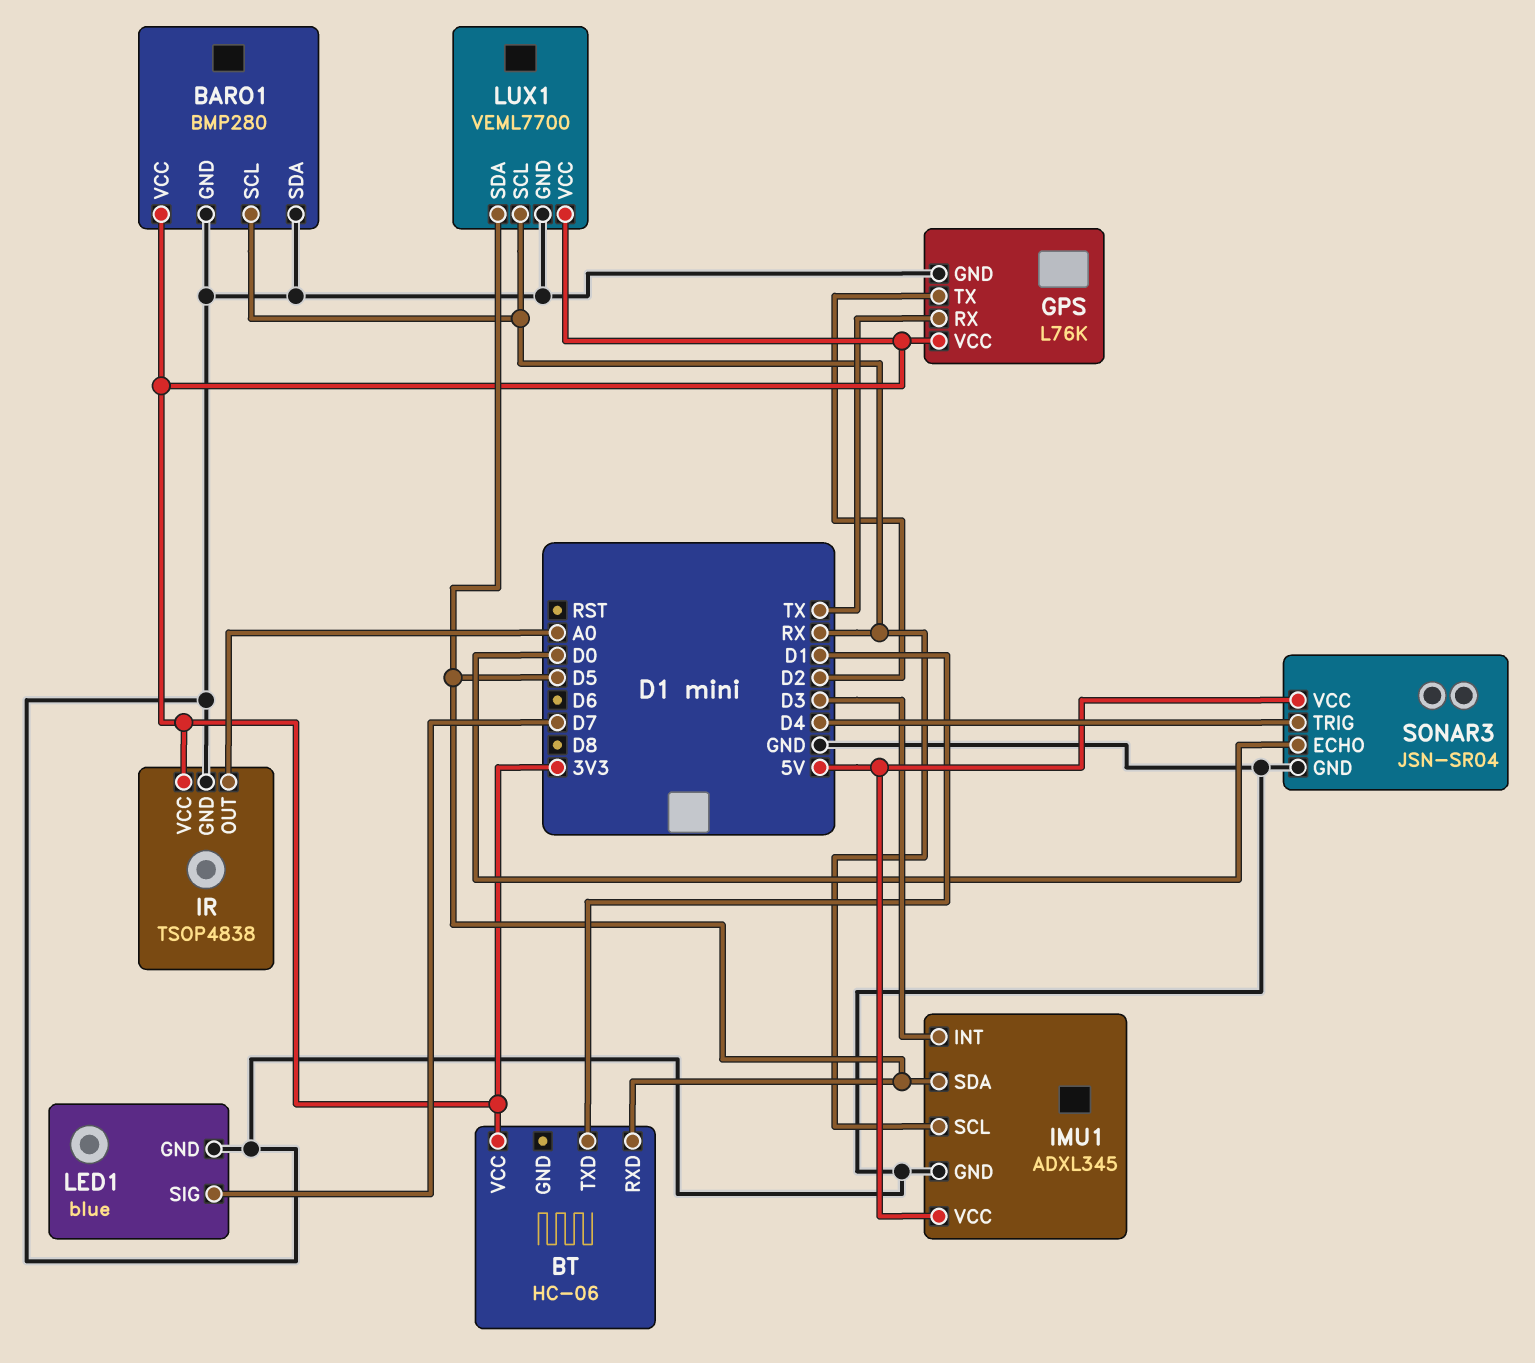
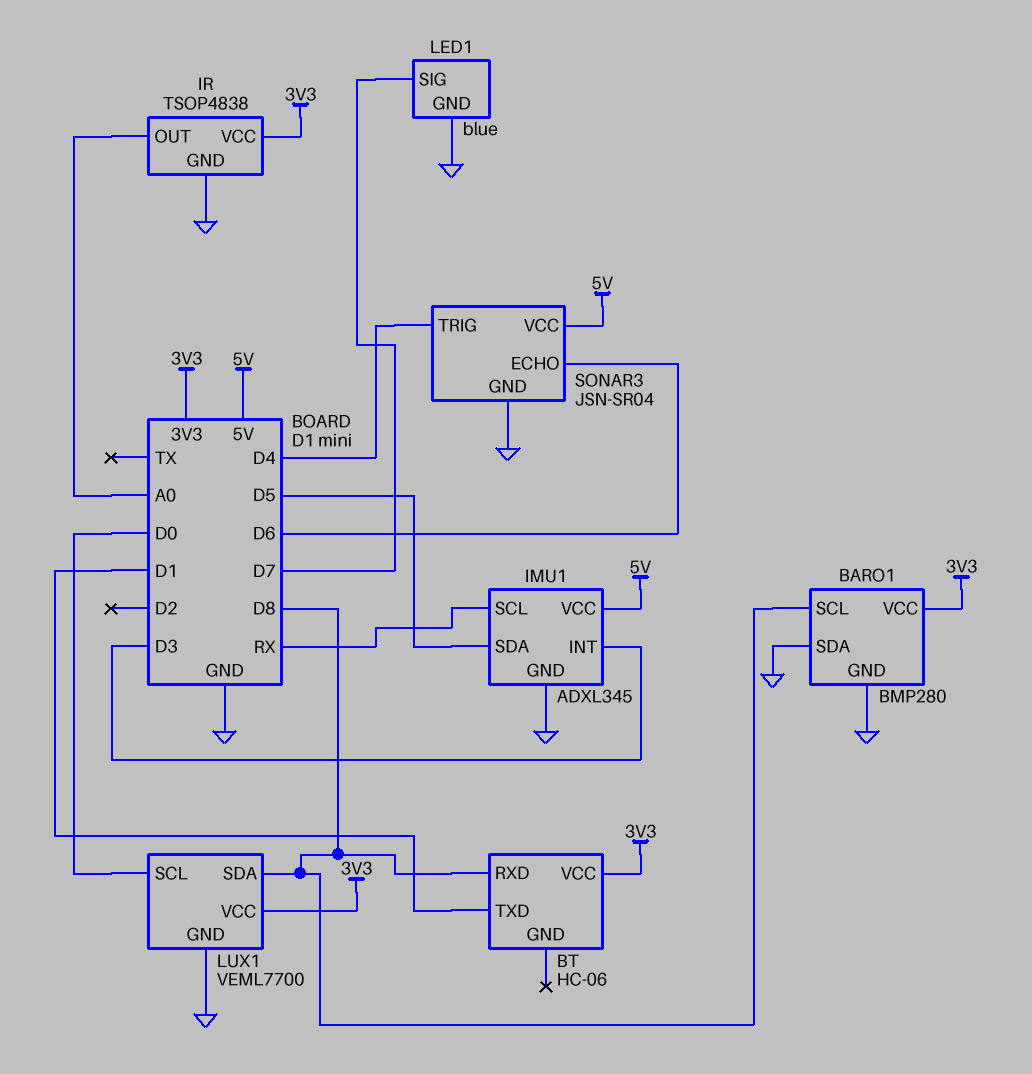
BARO1 pin SCL: RX -> D8
BT pin RXD: D5 -> D8
GPS: L76K -> none
GPS pin GND: GND -> none
GPS pin RX: TX -> none
GPS pin TX: D2 -> none
GPS pin VCC: 3V3 -> none
LUX1 pin SCL: RX -> D0
LUX1 pin SDA: D5 -> D8
SONAR3 pin ECHO: D0 -> D6

